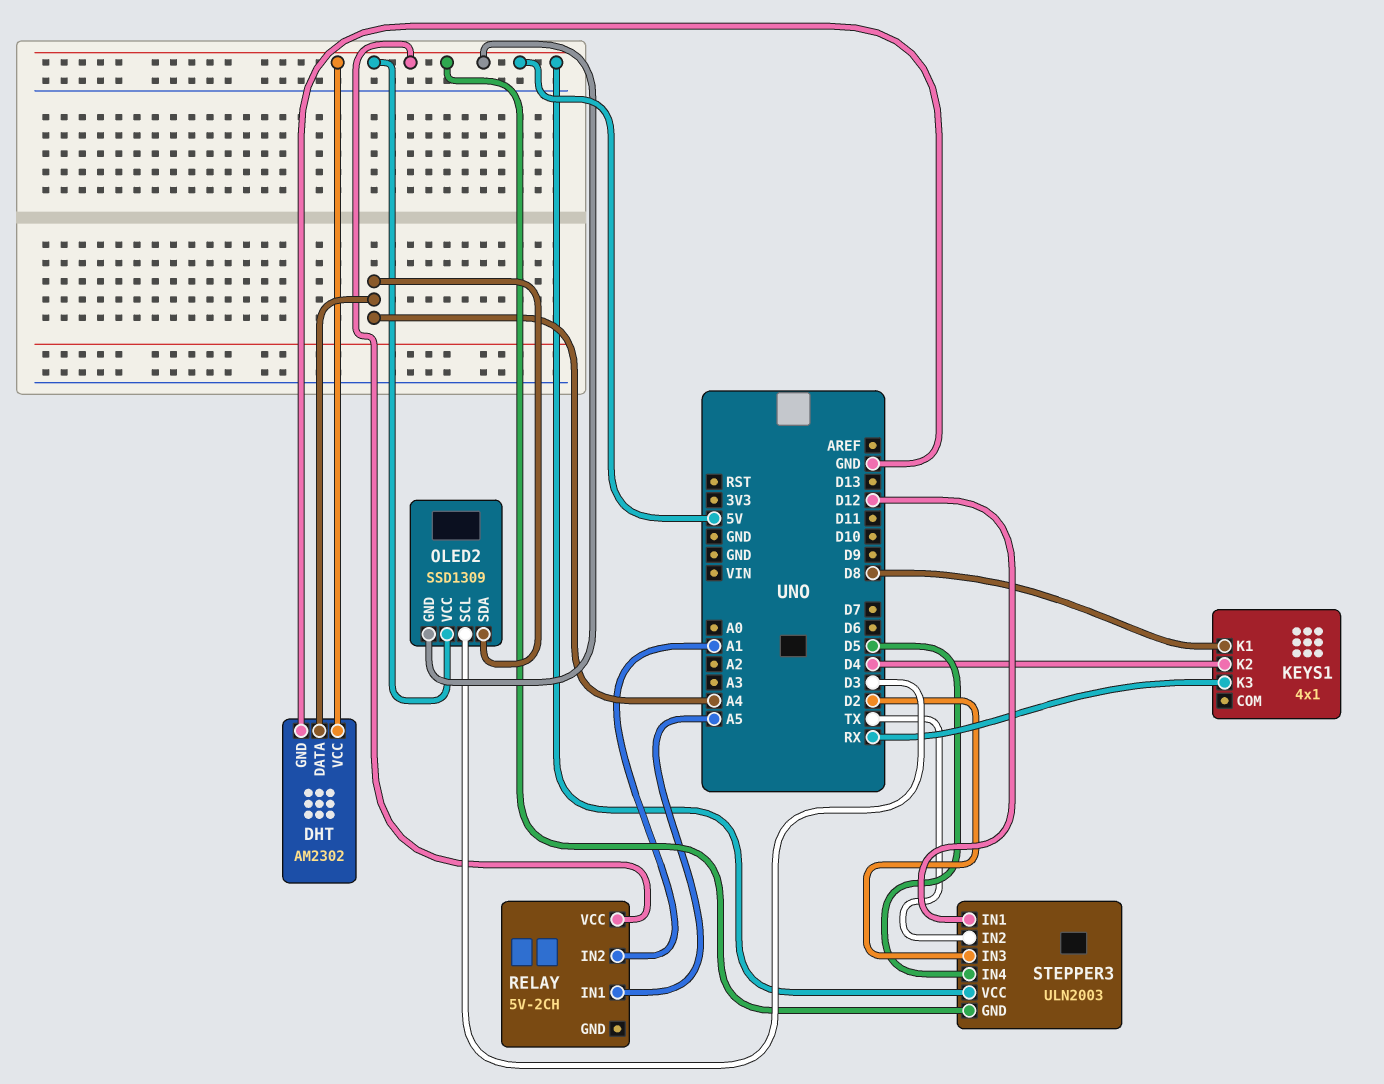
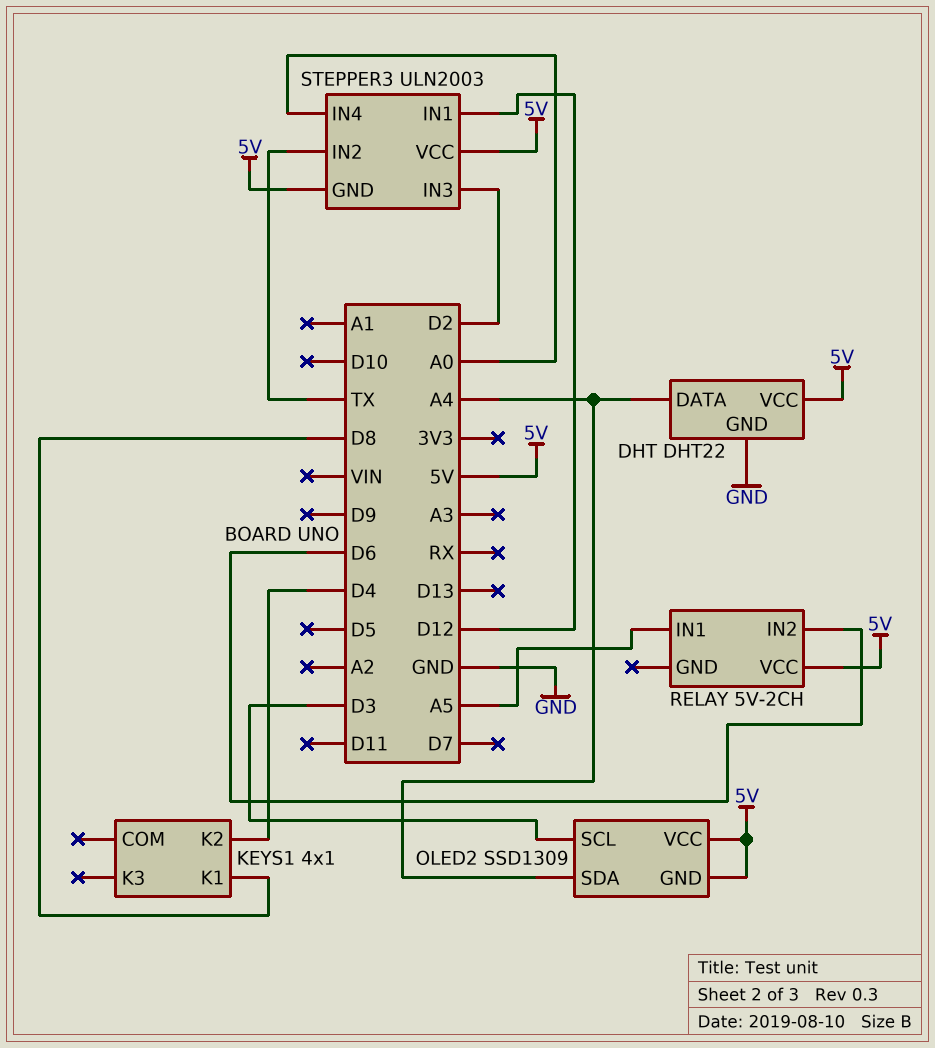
DHT: AM2302 -> DHT22
KEYS1 pin K3: RX -> none
RELAY pin IN2: A1 -> D6
STEPPER3 pin IN4: D5 -> A0

